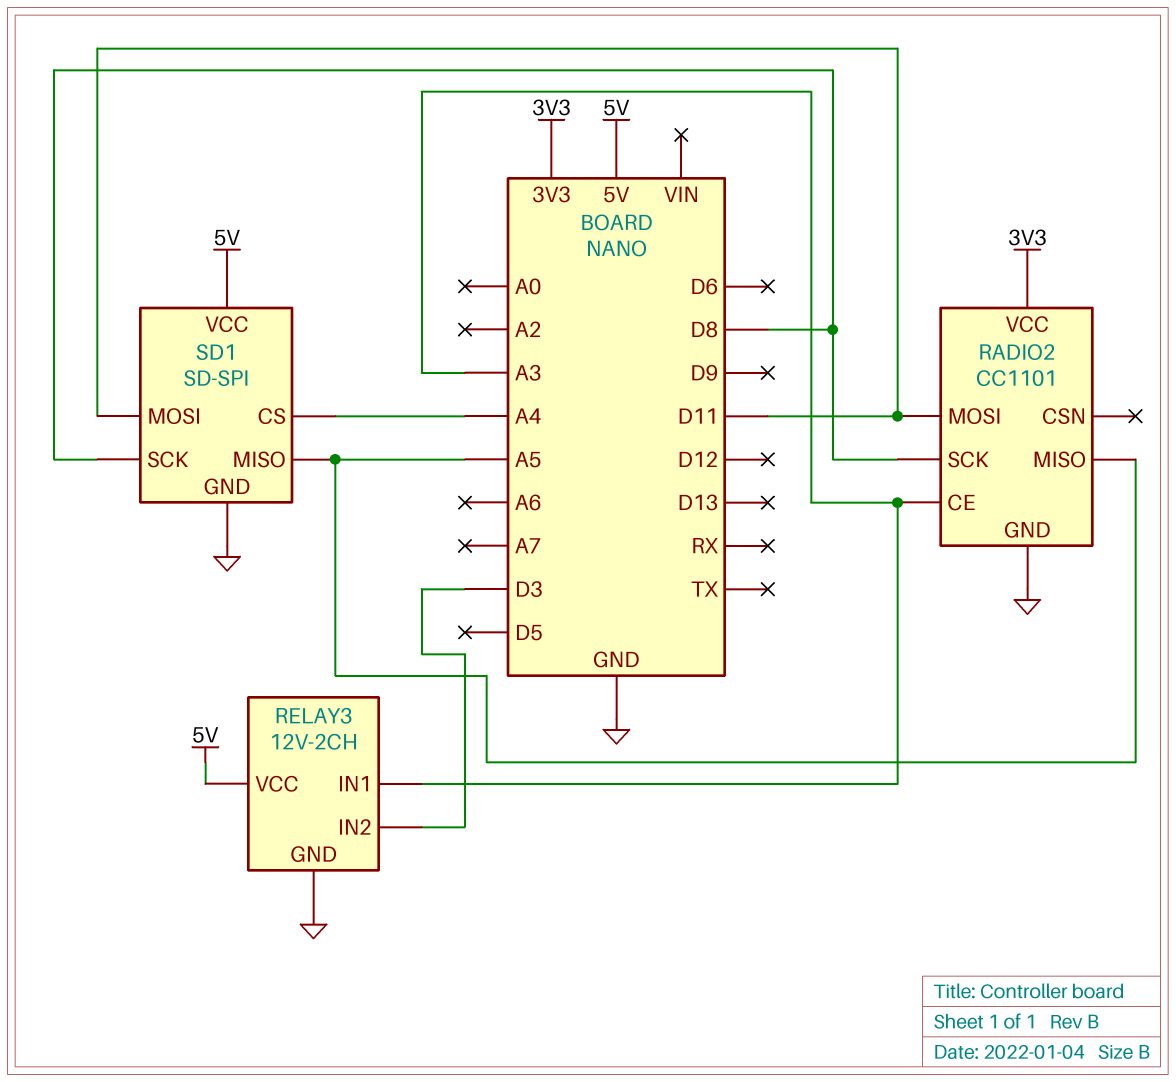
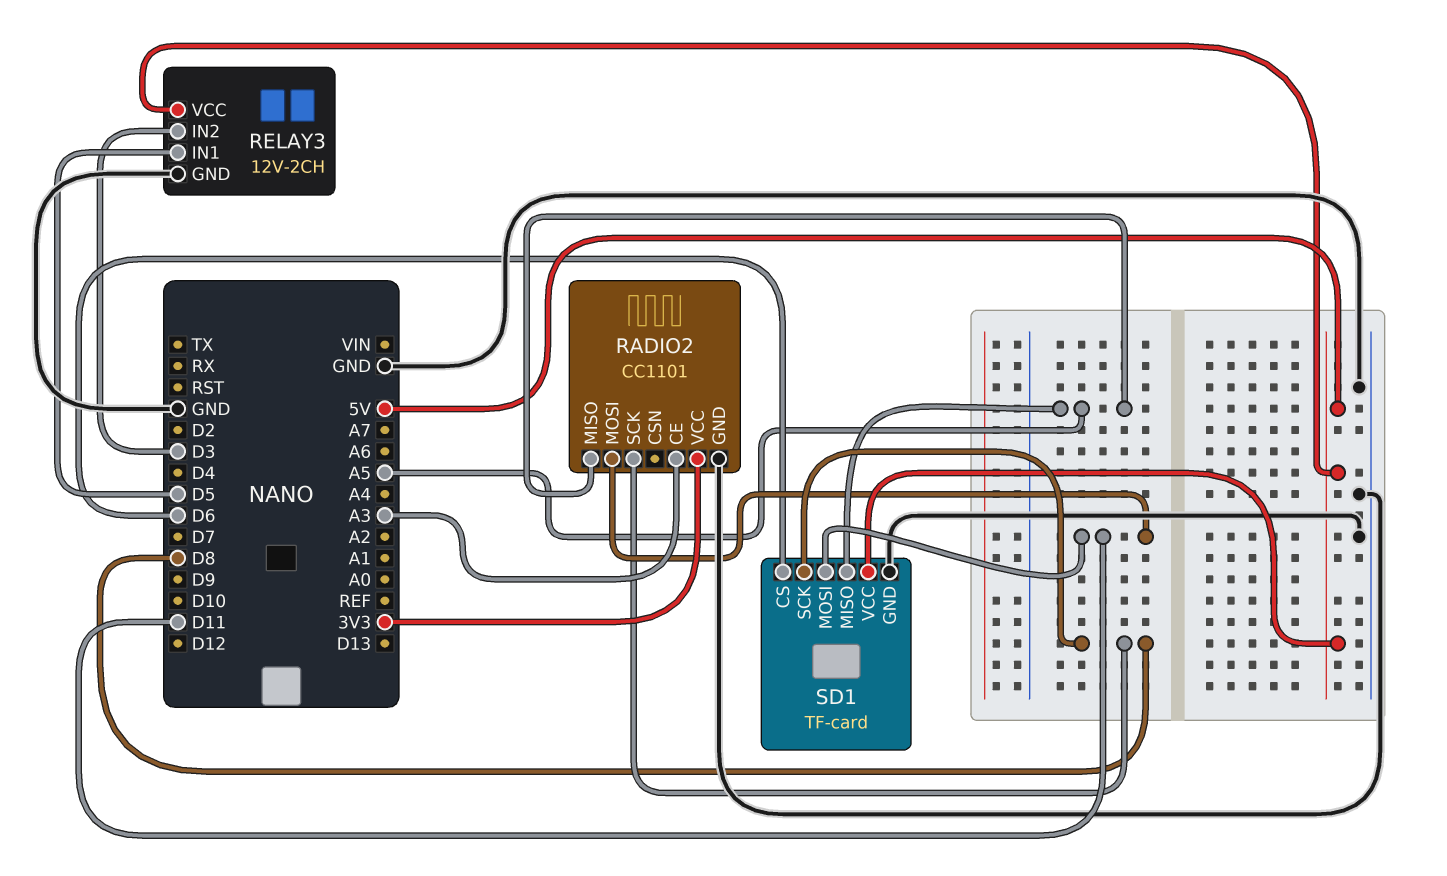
RELAY3 pin IN1: A3 -> D5
SD1: SD-SPI -> TF-card
SD1 pin CS: A4 -> D6

